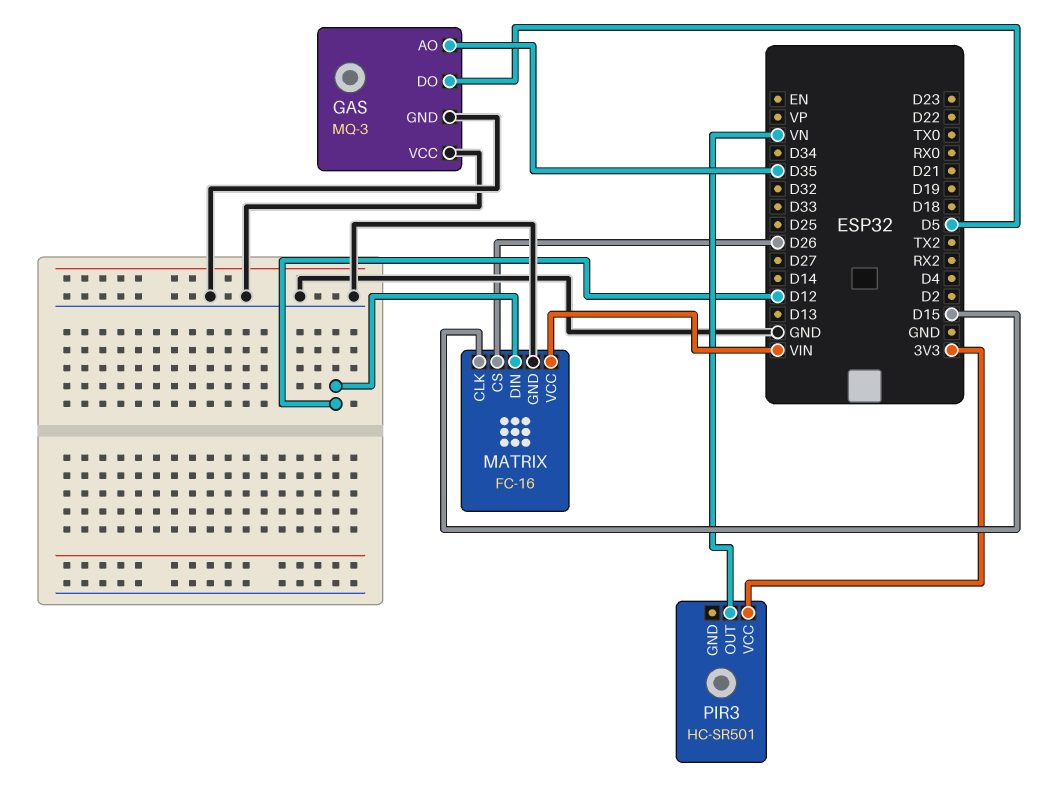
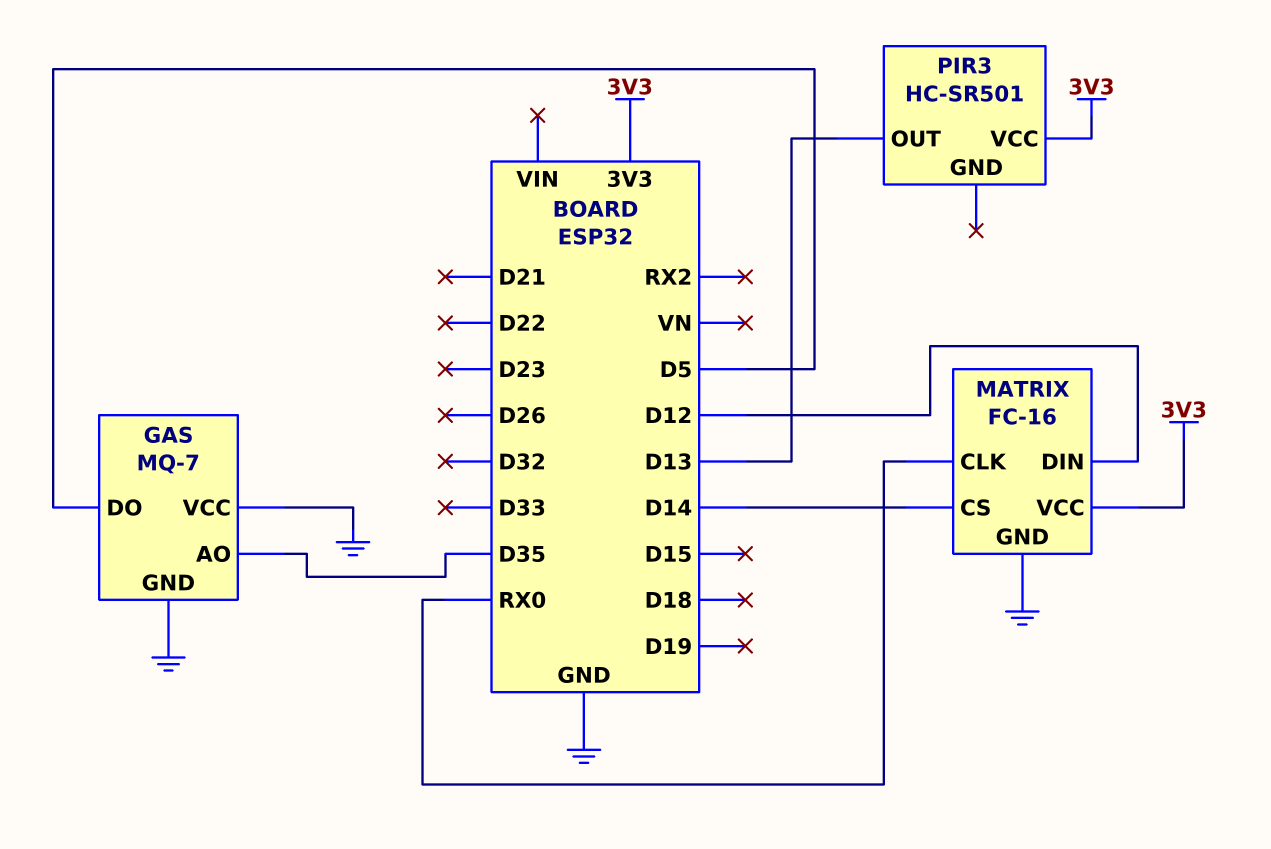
GAS: MQ-3 -> MQ-7
MATRIX pin CLK: D15 -> RX0
MATRIX pin CS: D26 -> D14
MATRIX pin VCC: VIN -> 3V3
PIR3 pin OUT: VN -> D13

